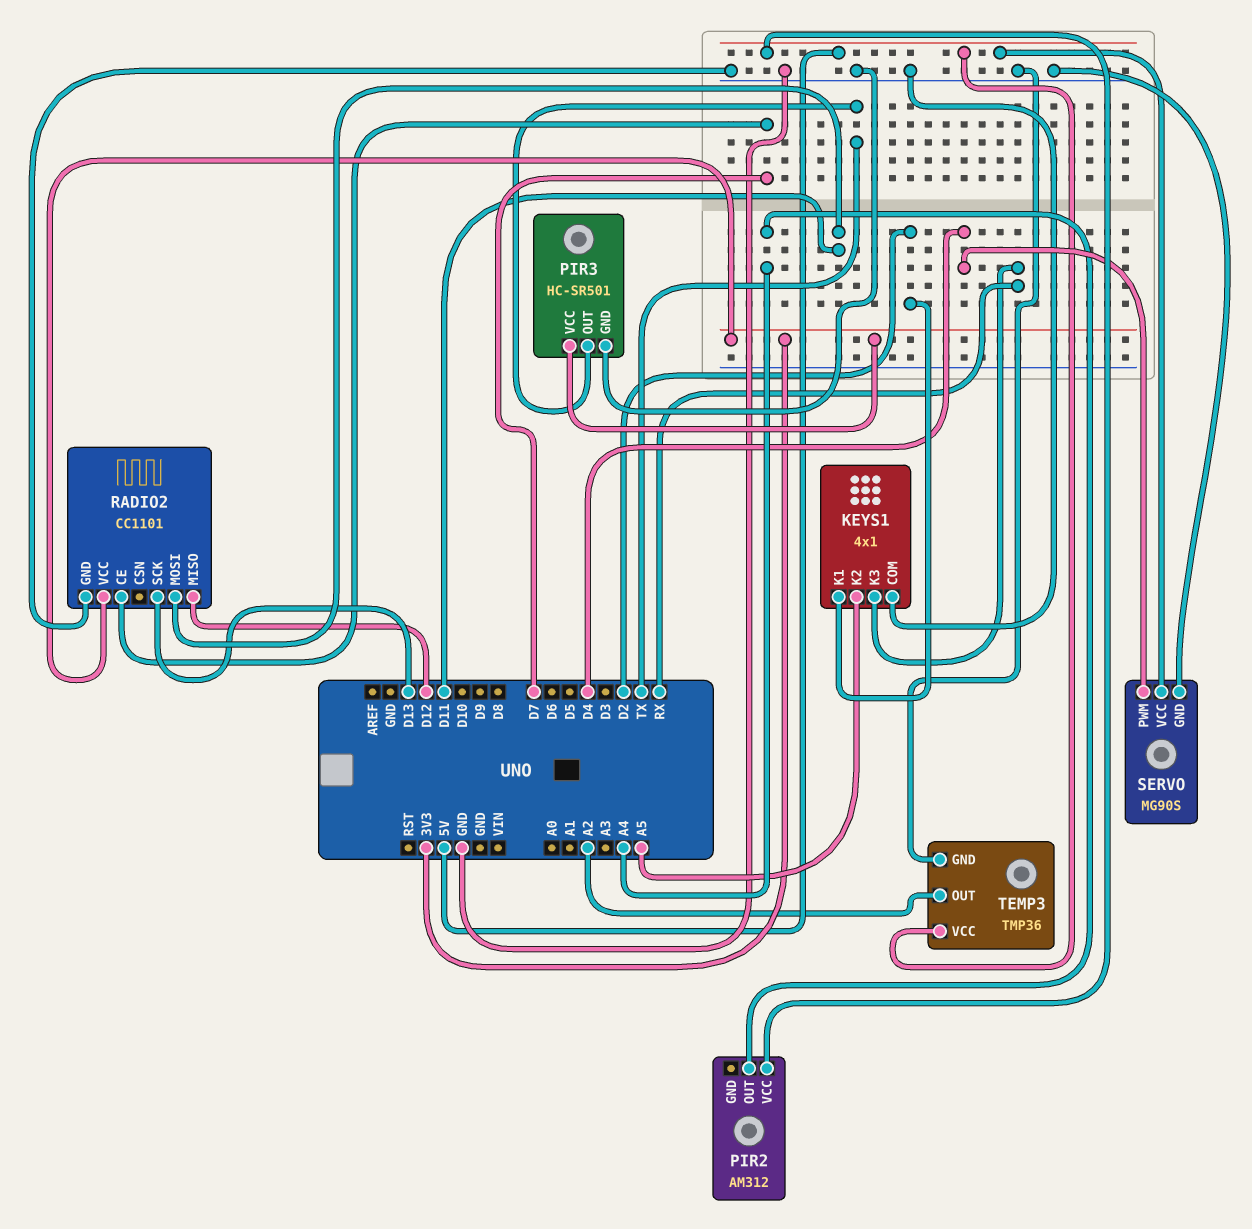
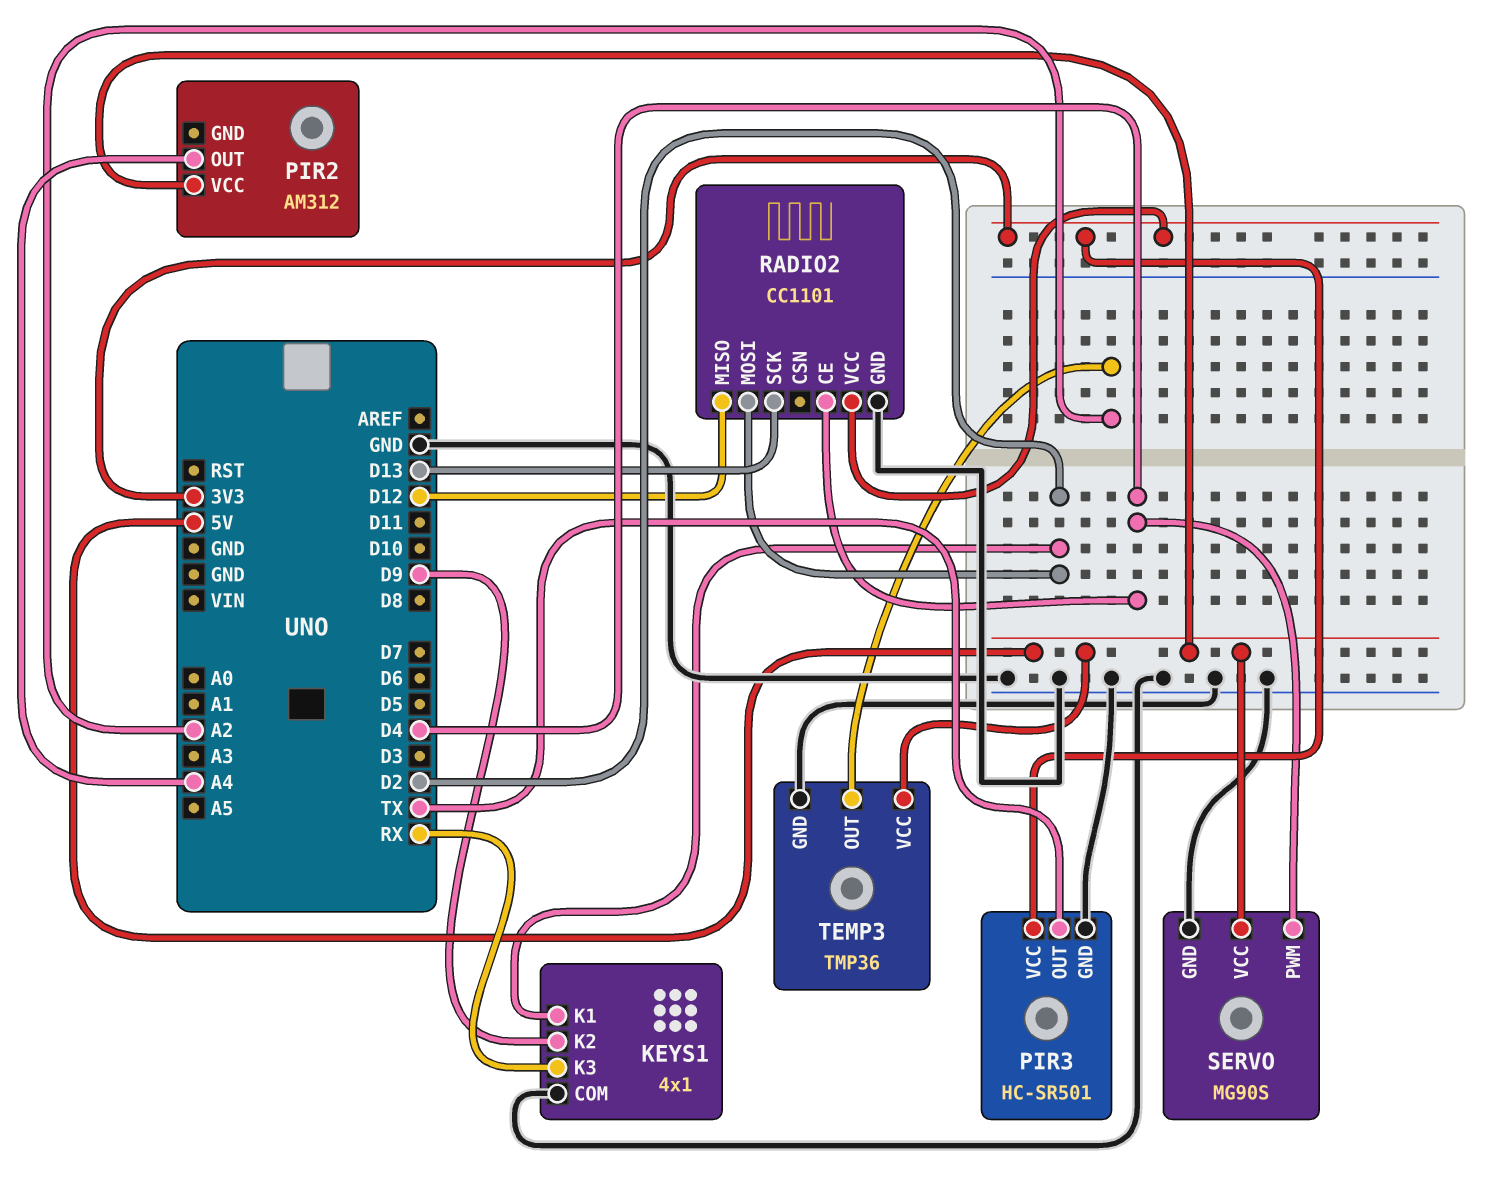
KEYS1 pin K2: A5 -> D9
RADIO2 pin CE: D7 -> D4
RADIO2 pin MOSI: D11 -> D2

